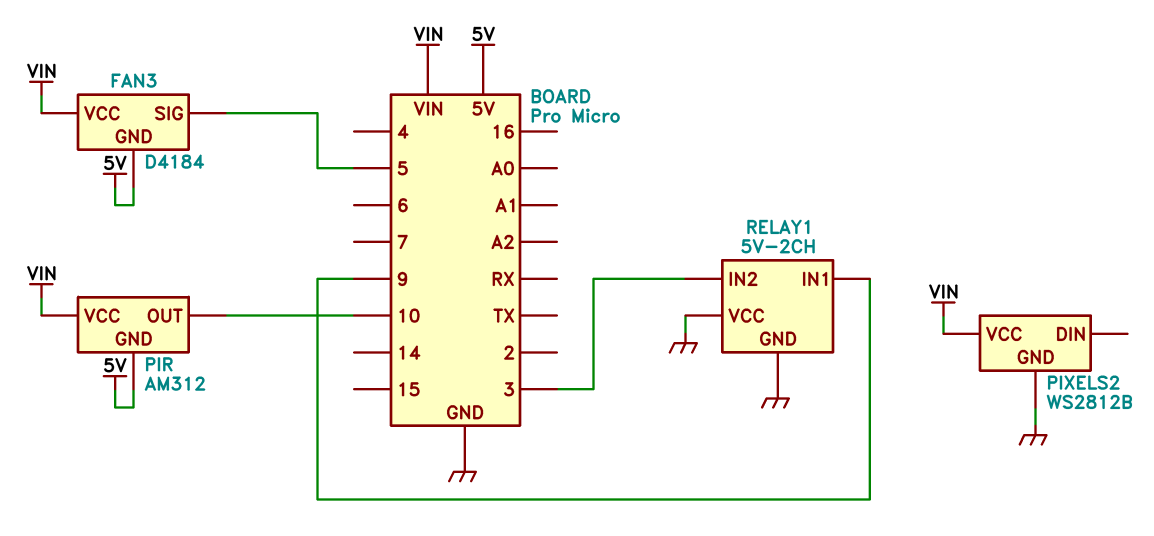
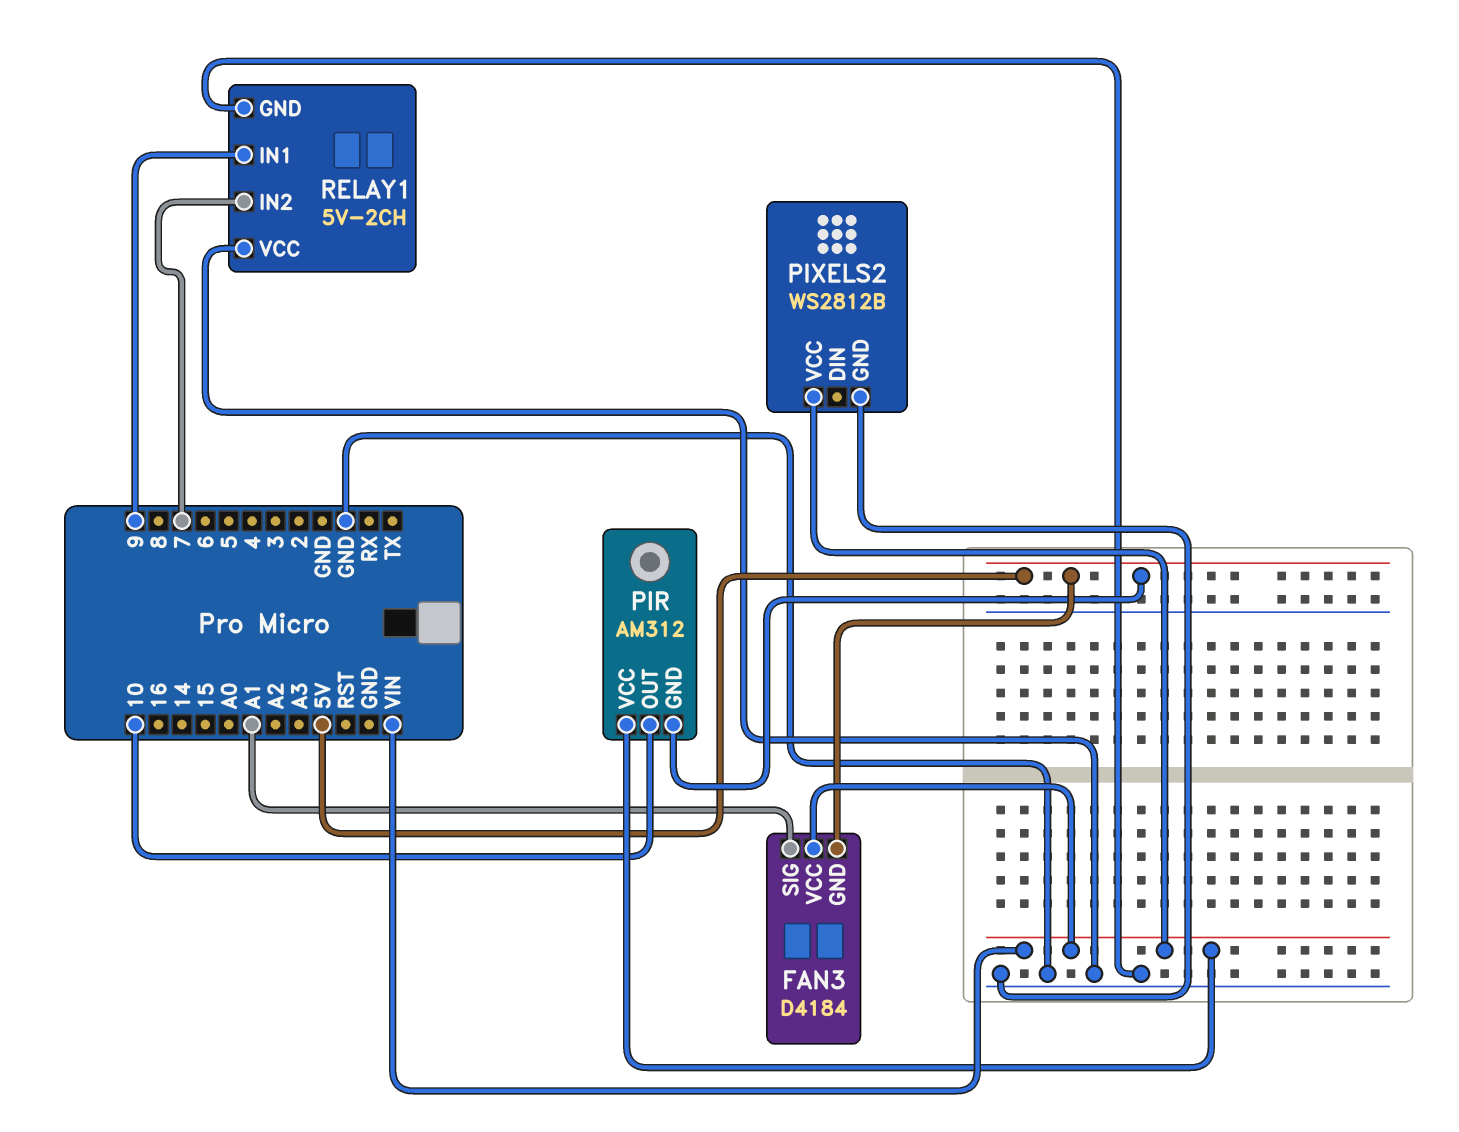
FAN3 pin SIG: 5 -> A1
RELAY1 pin IN2: 3 -> 7

